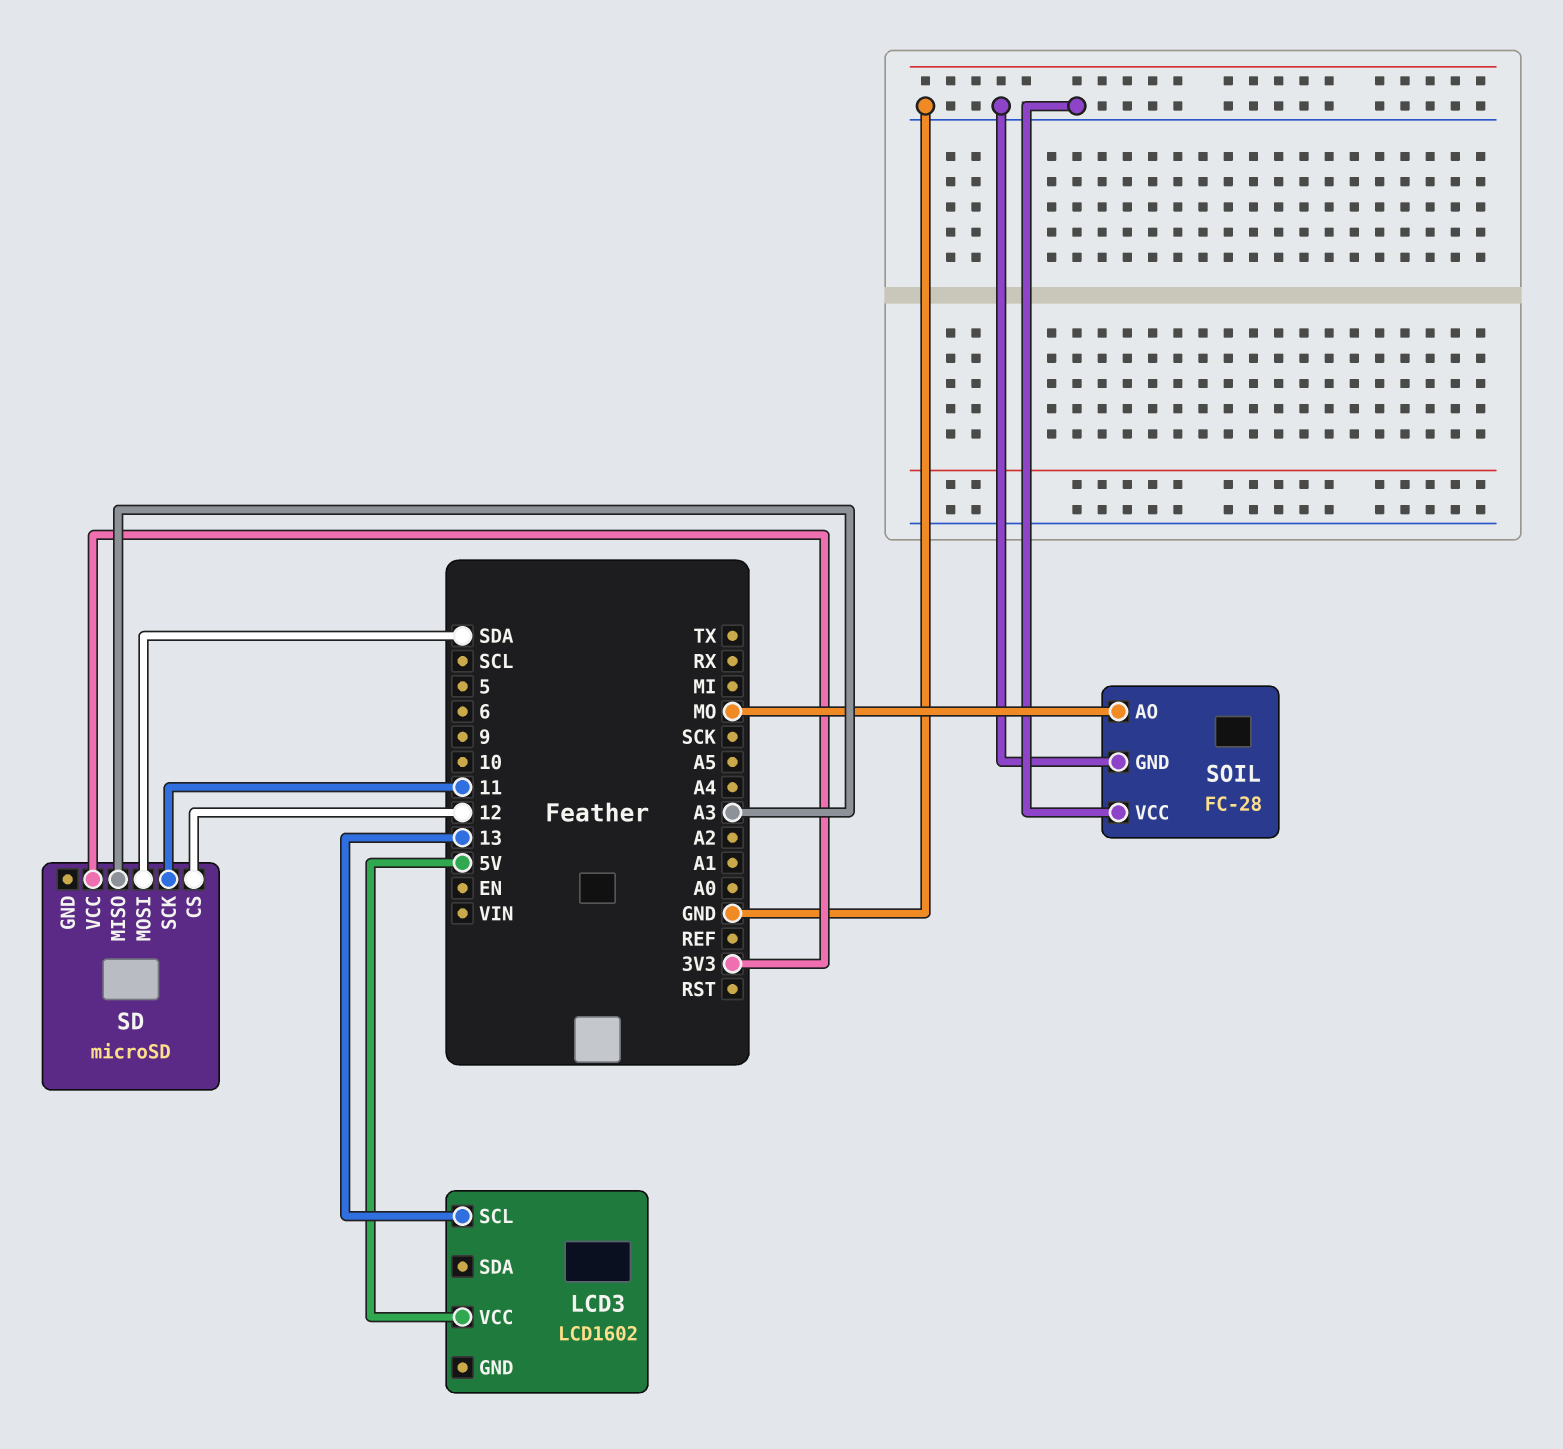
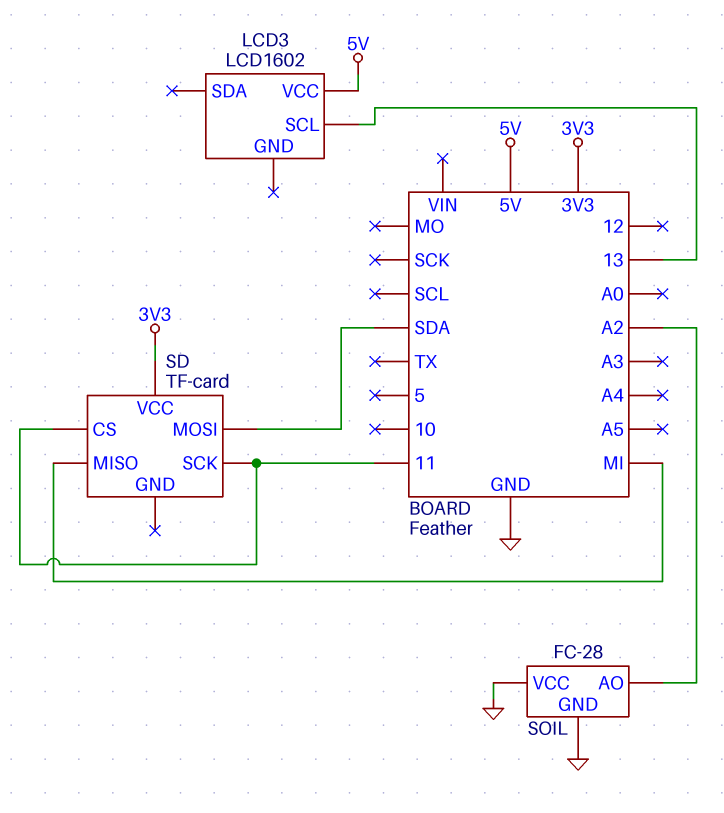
SD: microSD -> TF-card
SD pin CS: 12 -> 11
SD pin MISO: A3 -> MI
SOIL pin AO: MO -> A2

